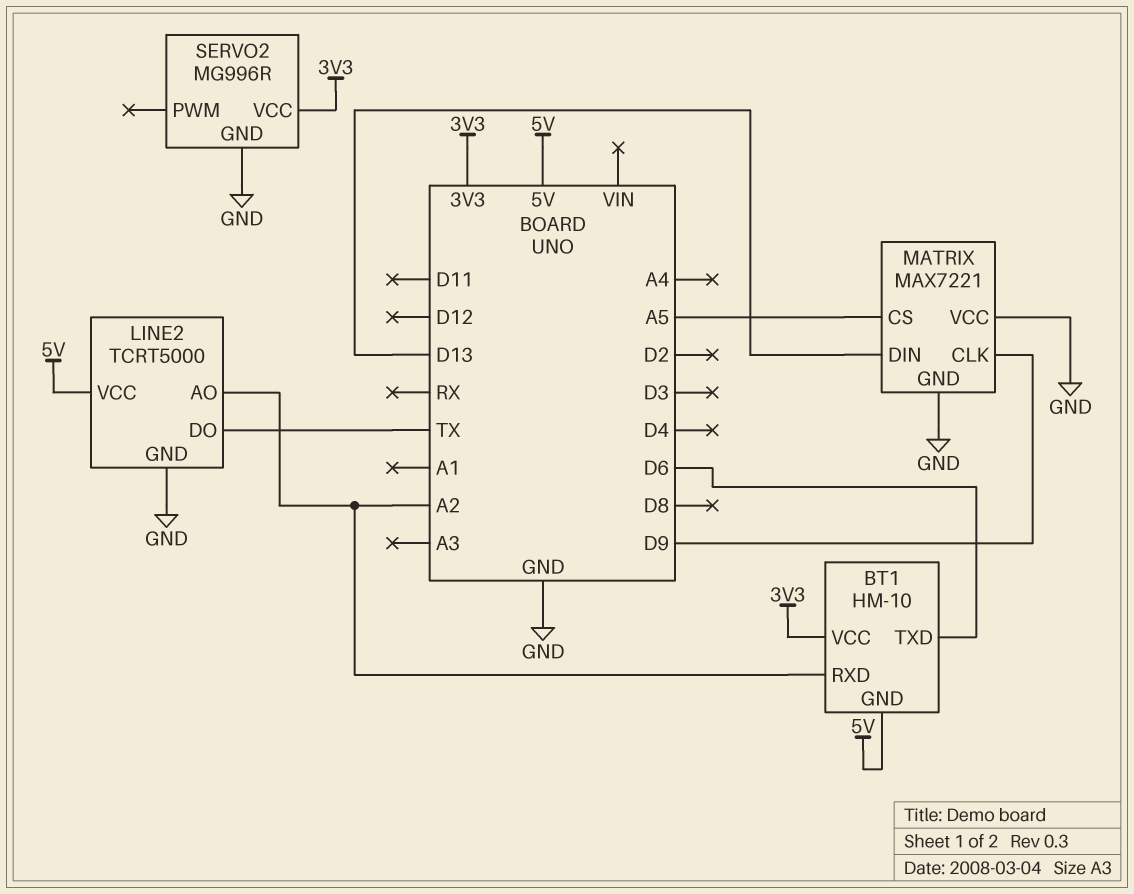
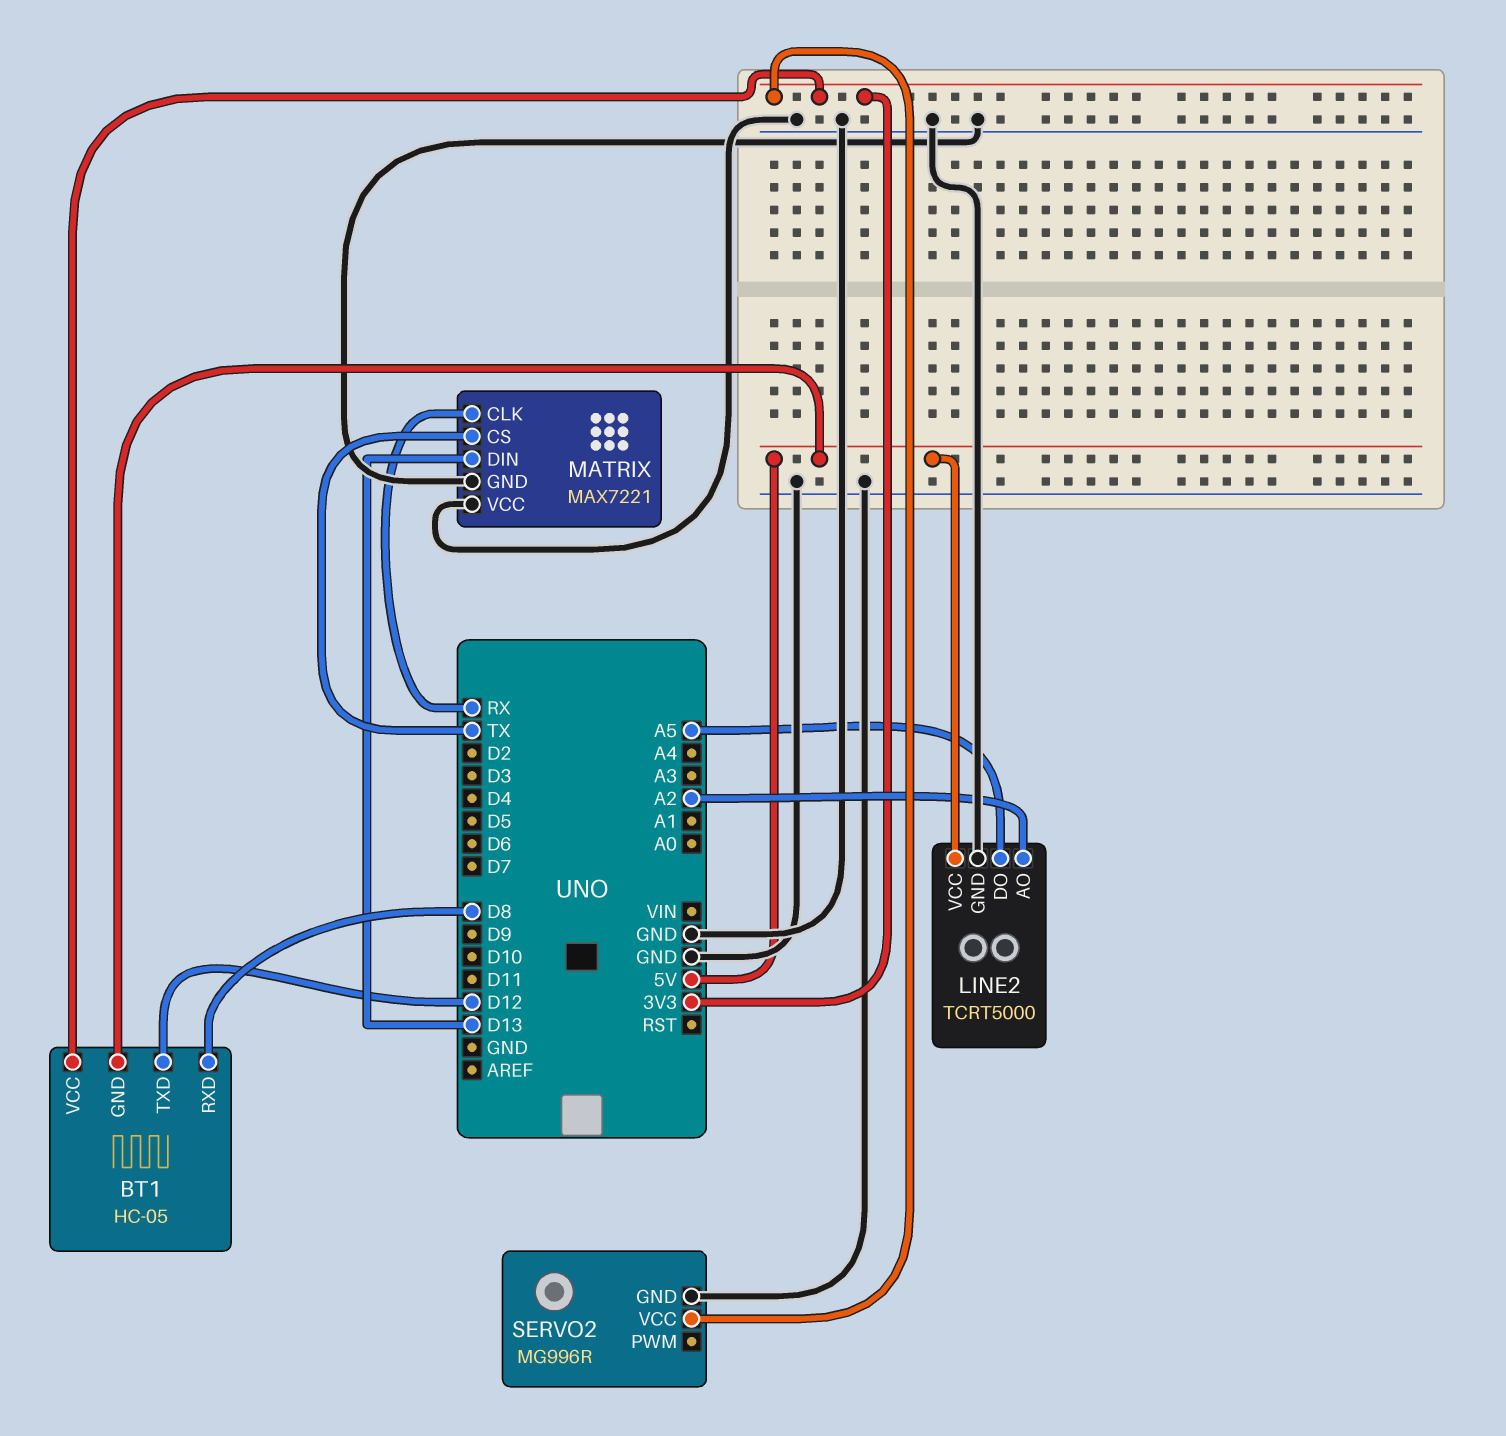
BT1: HM-10 -> HC-05
BT1 pin RXD: A2 -> D8
BT1 pin TXD: D6 -> D12
LINE2 pin DO: TX -> A5
MATRIX pin CLK: D9 -> RX
MATRIX pin CS: A5 -> TX

